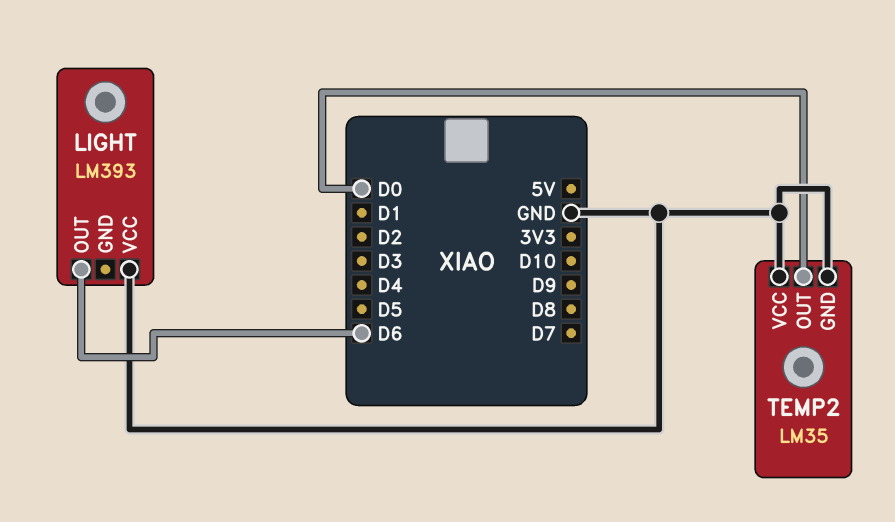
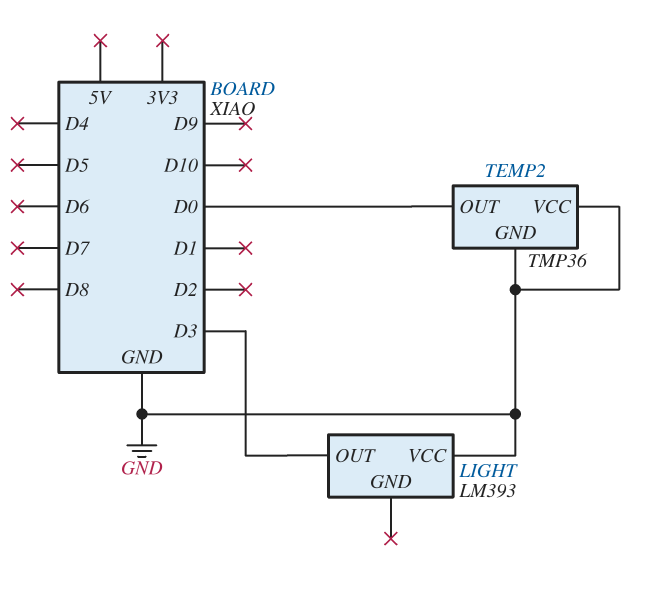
LIGHT pin OUT: D6 -> D3
TEMP2: LM35 -> TMP36

